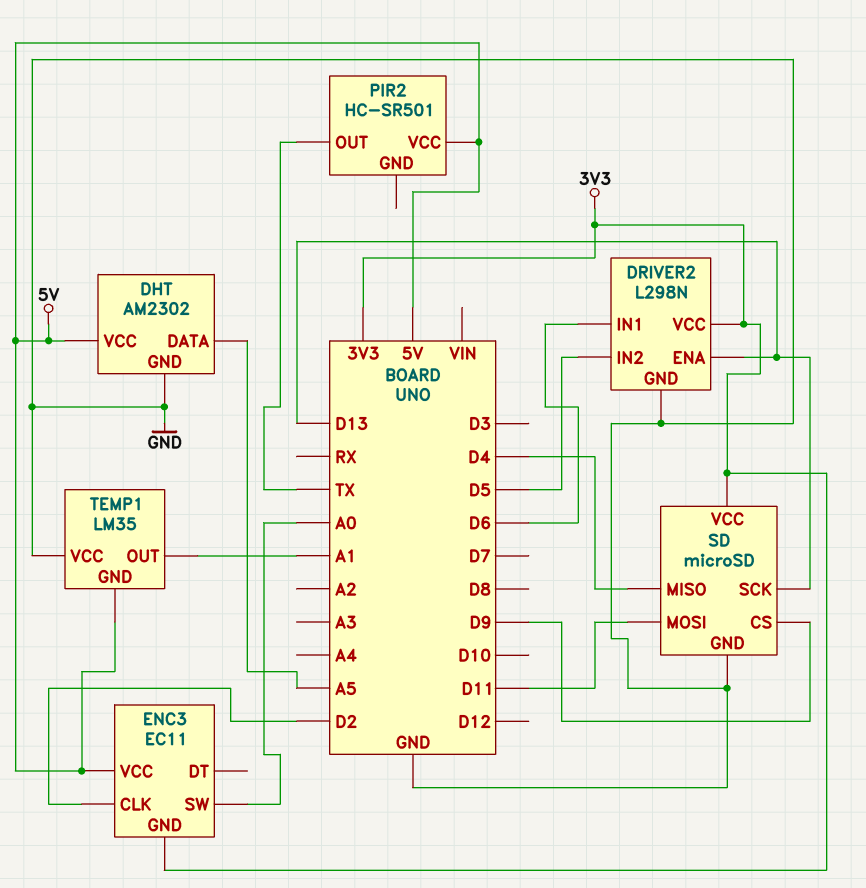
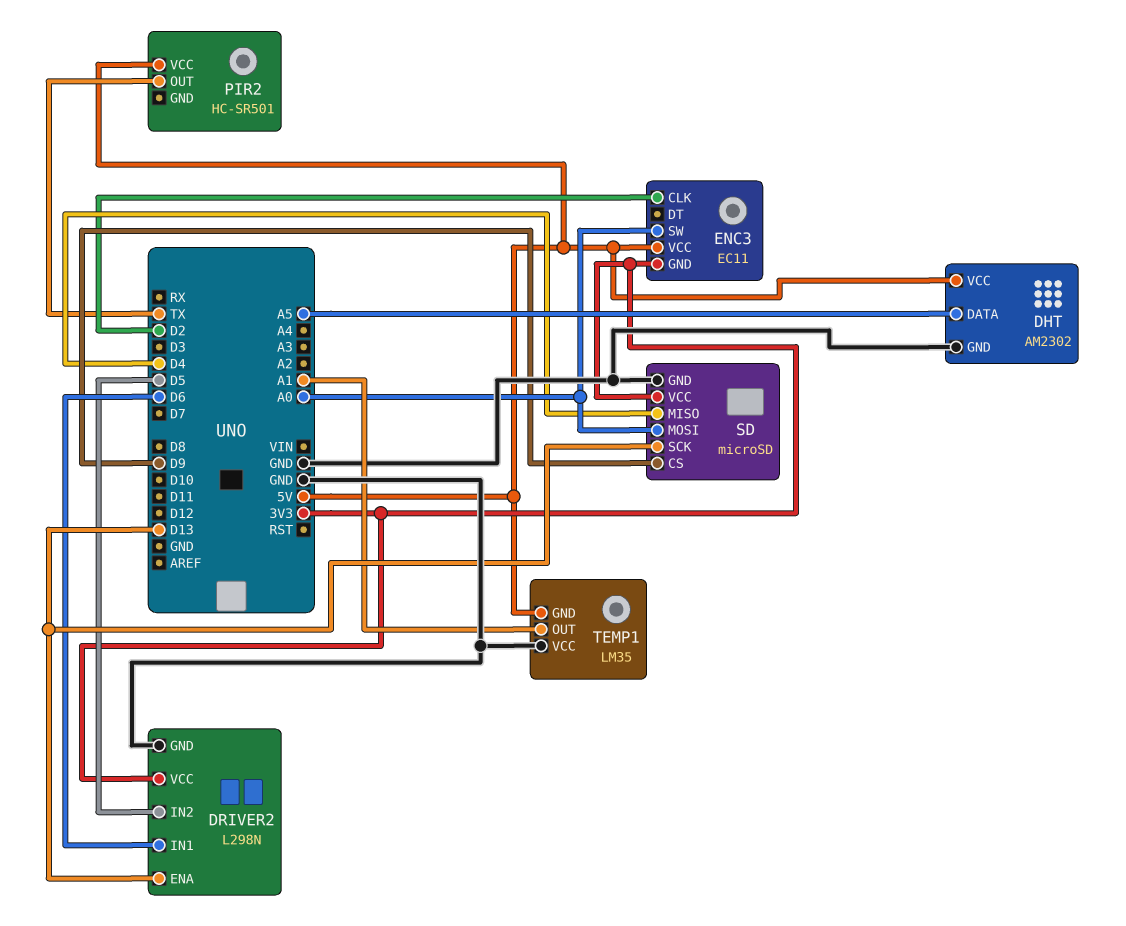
SD pin MOSI: D11 -> A0

